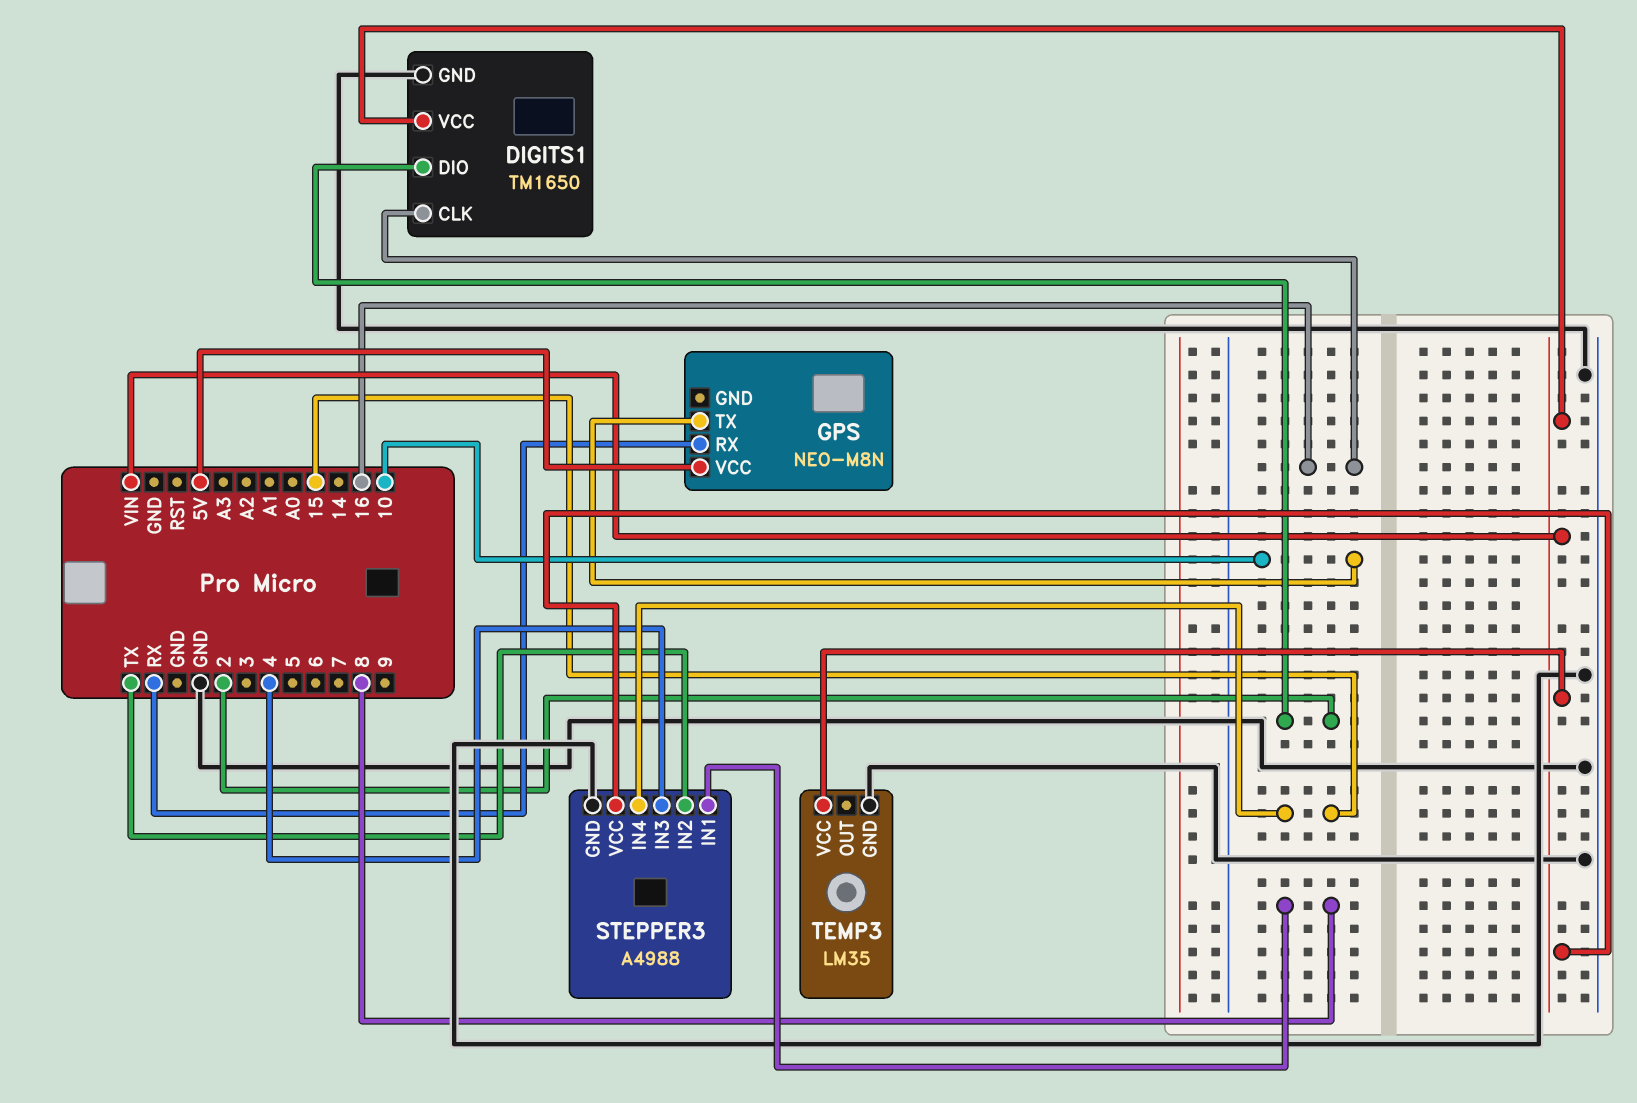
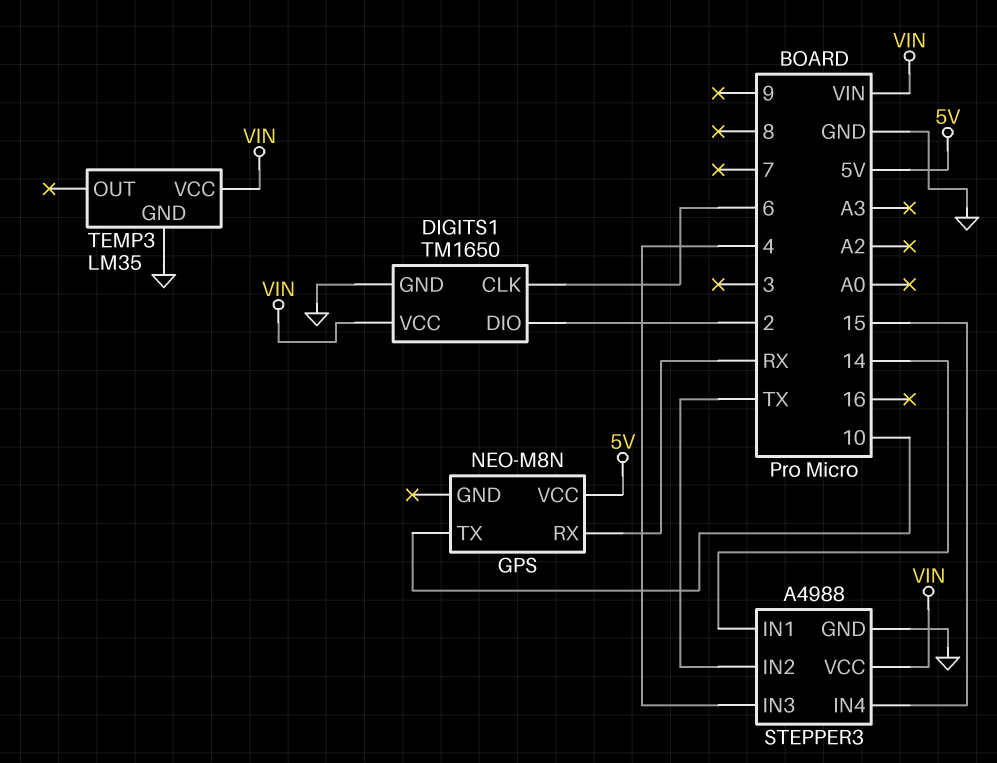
DIGITS1 pin CLK: 16 -> 6
STEPPER3 pin IN1: 8 -> 14

